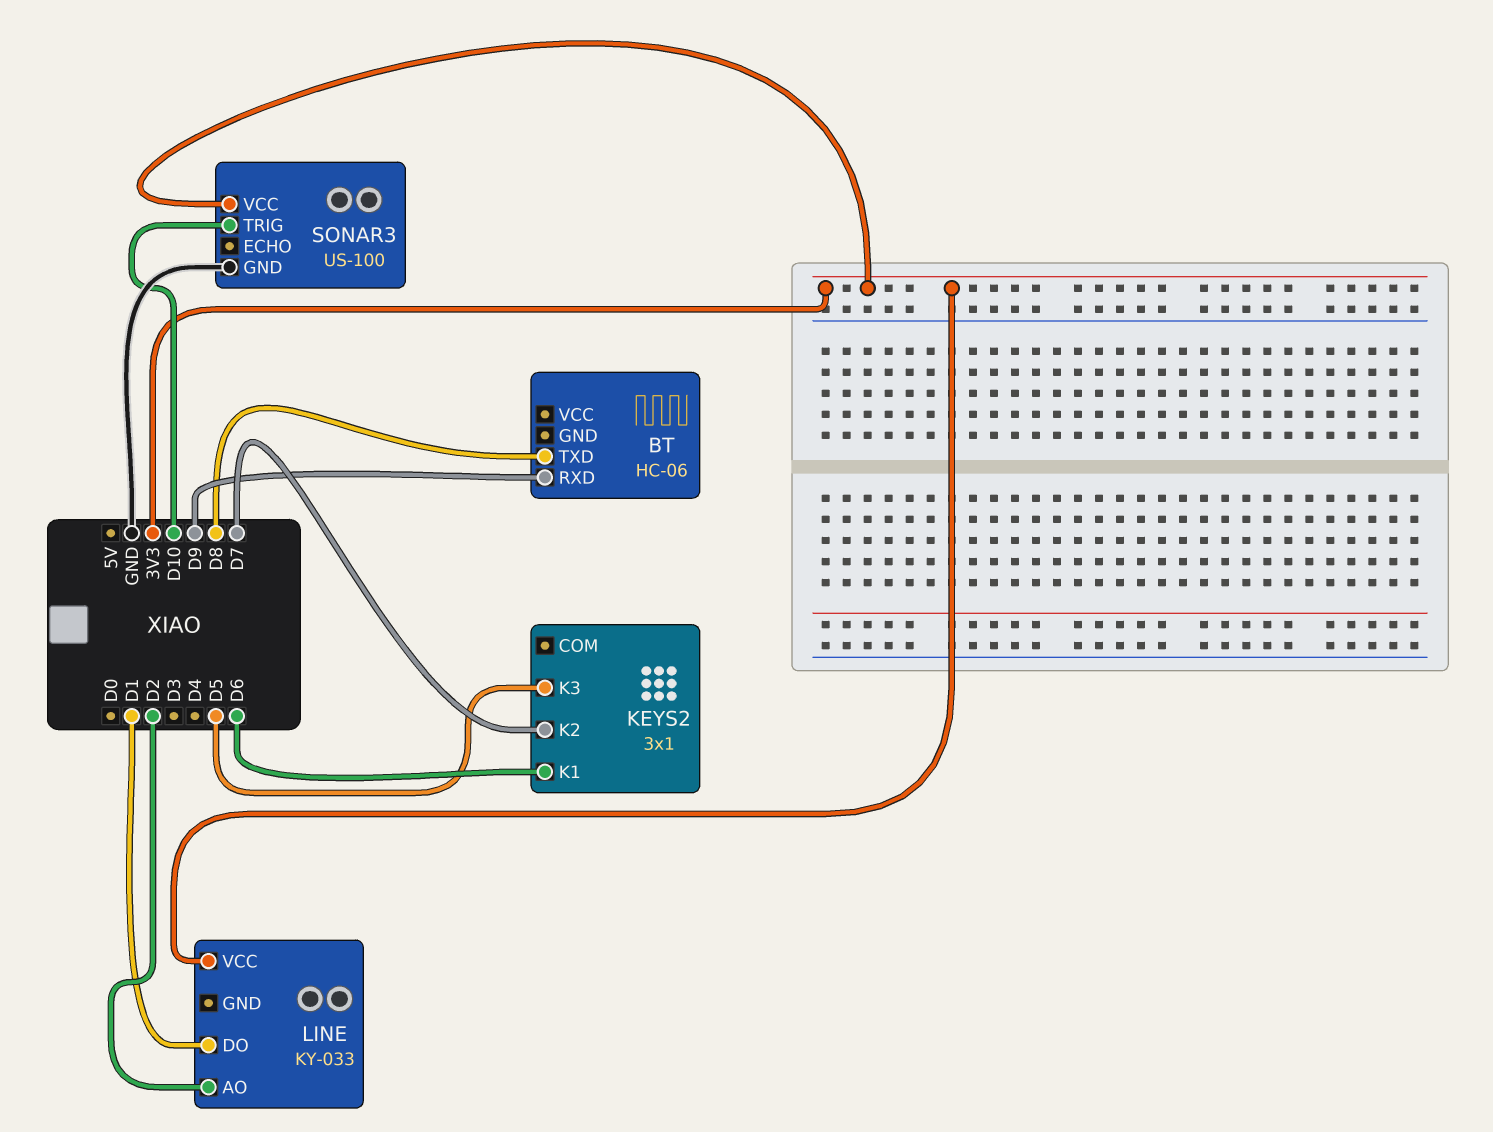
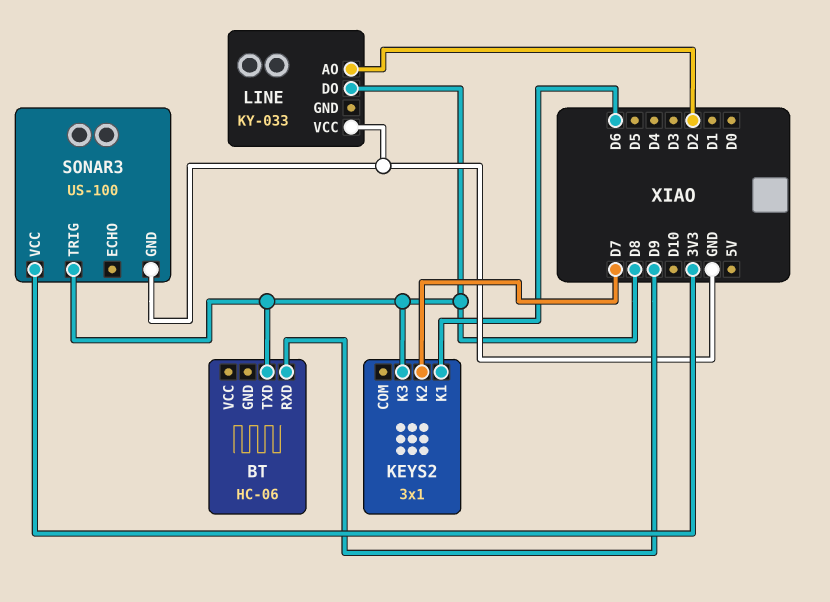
KEYS2 pin K3: D5 -> D8
LINE pin DO: D1 -> D8
LINE pin VCC: 3V3 -> GND
SONAR3 pin TRIG: D10 -> D8

